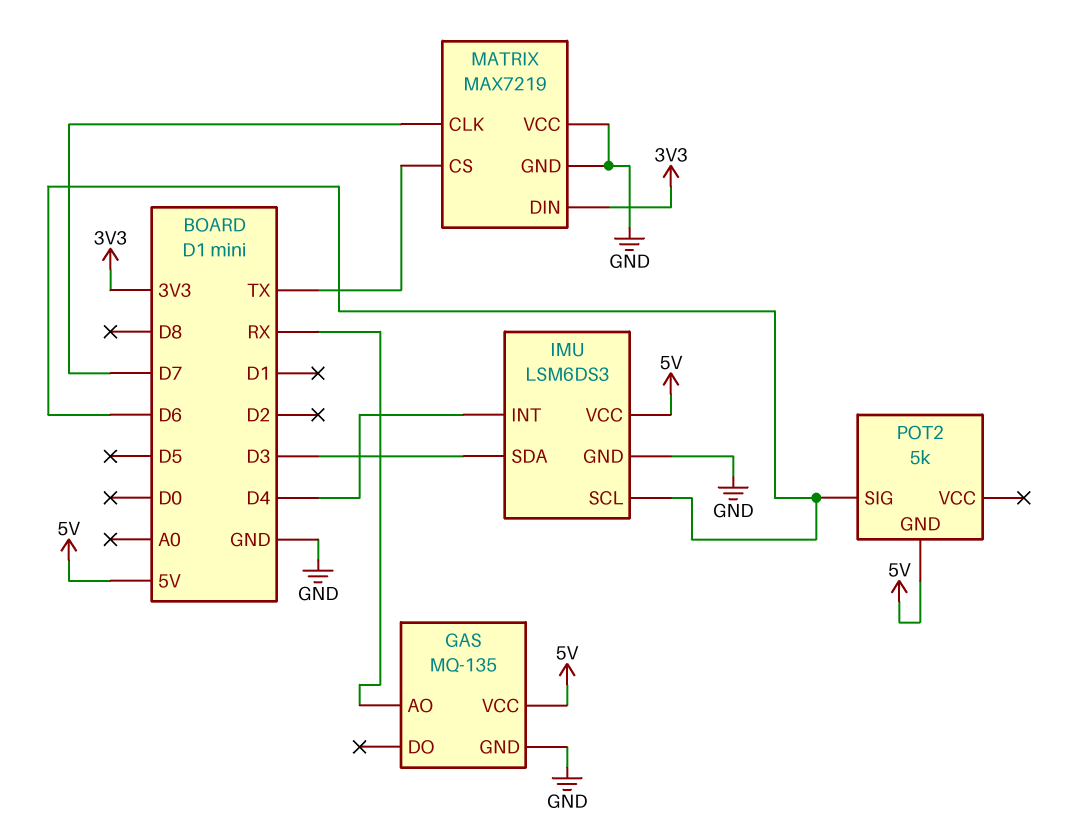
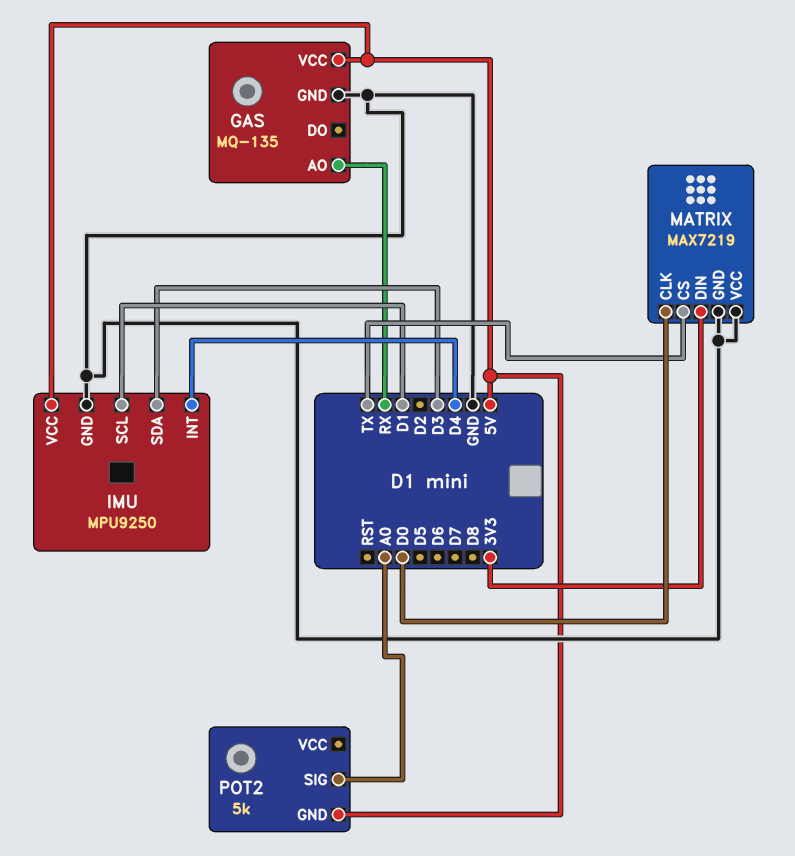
IMU: LSM6DS3 -> MPU9250
IMU pin SCL: D6 -> D1
MATRIX pin CLK: D7 -> D0
POT2 pin SIG: D6 -> A0

